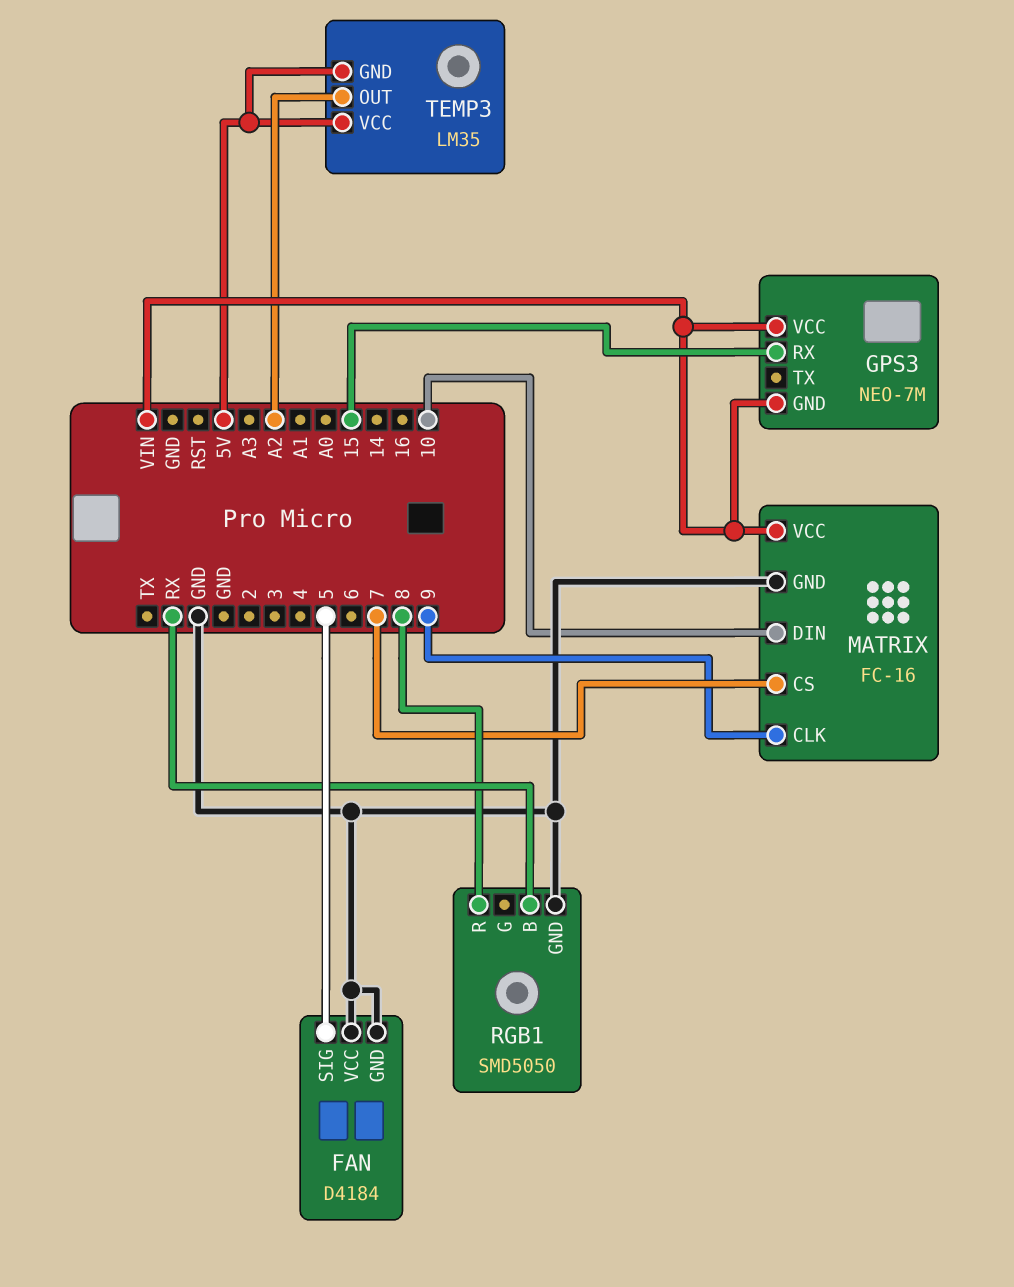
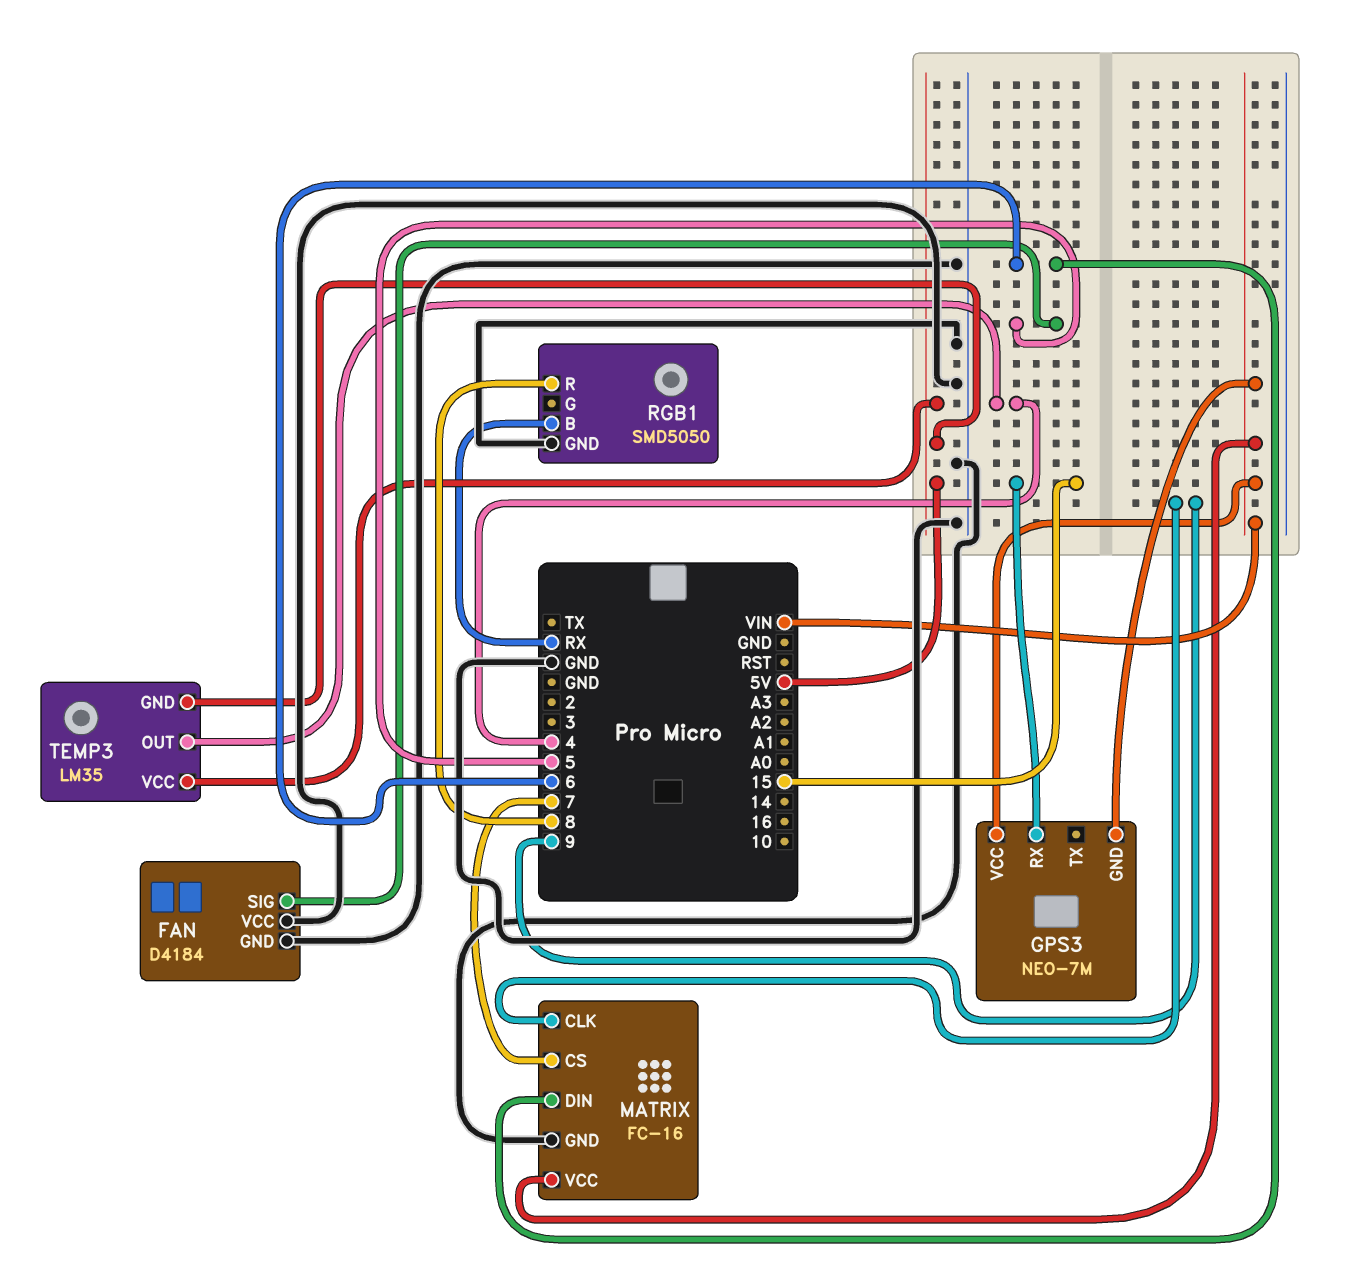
MATRIX pin DIN: 10 -> 6
TEMP3 pin OUT: A2 -> 4

